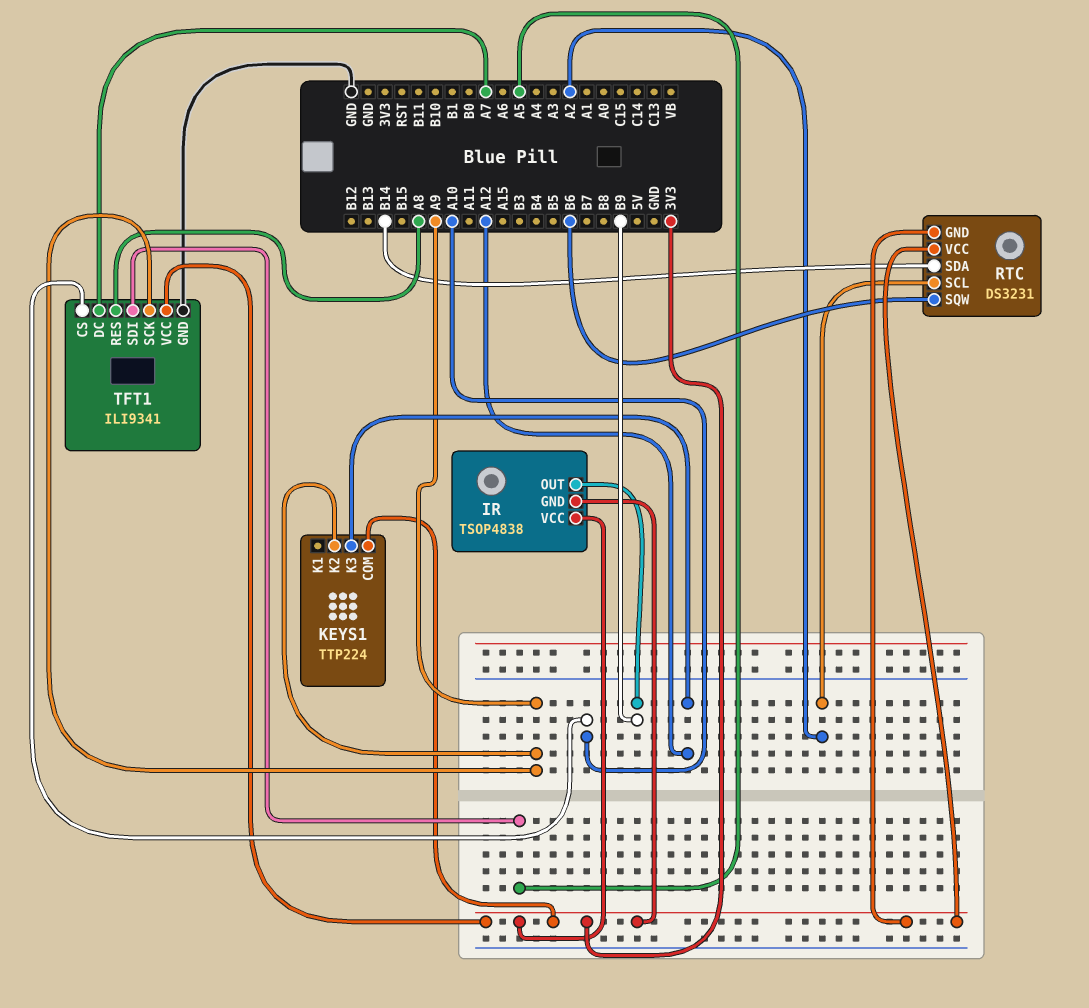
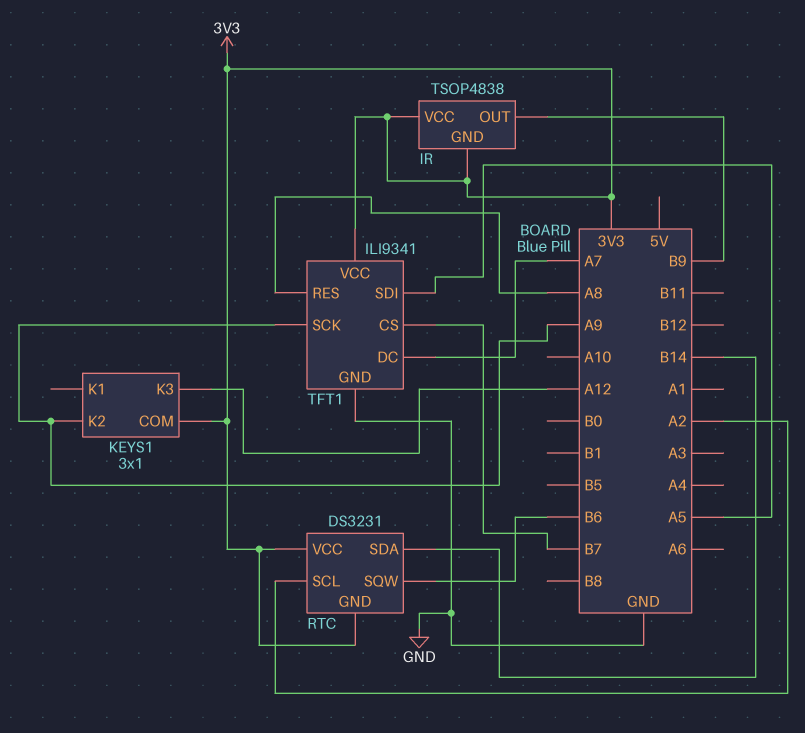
KEYS1: TTP224 -> 3x1
TFT1 pin CS: A10 -> B7

